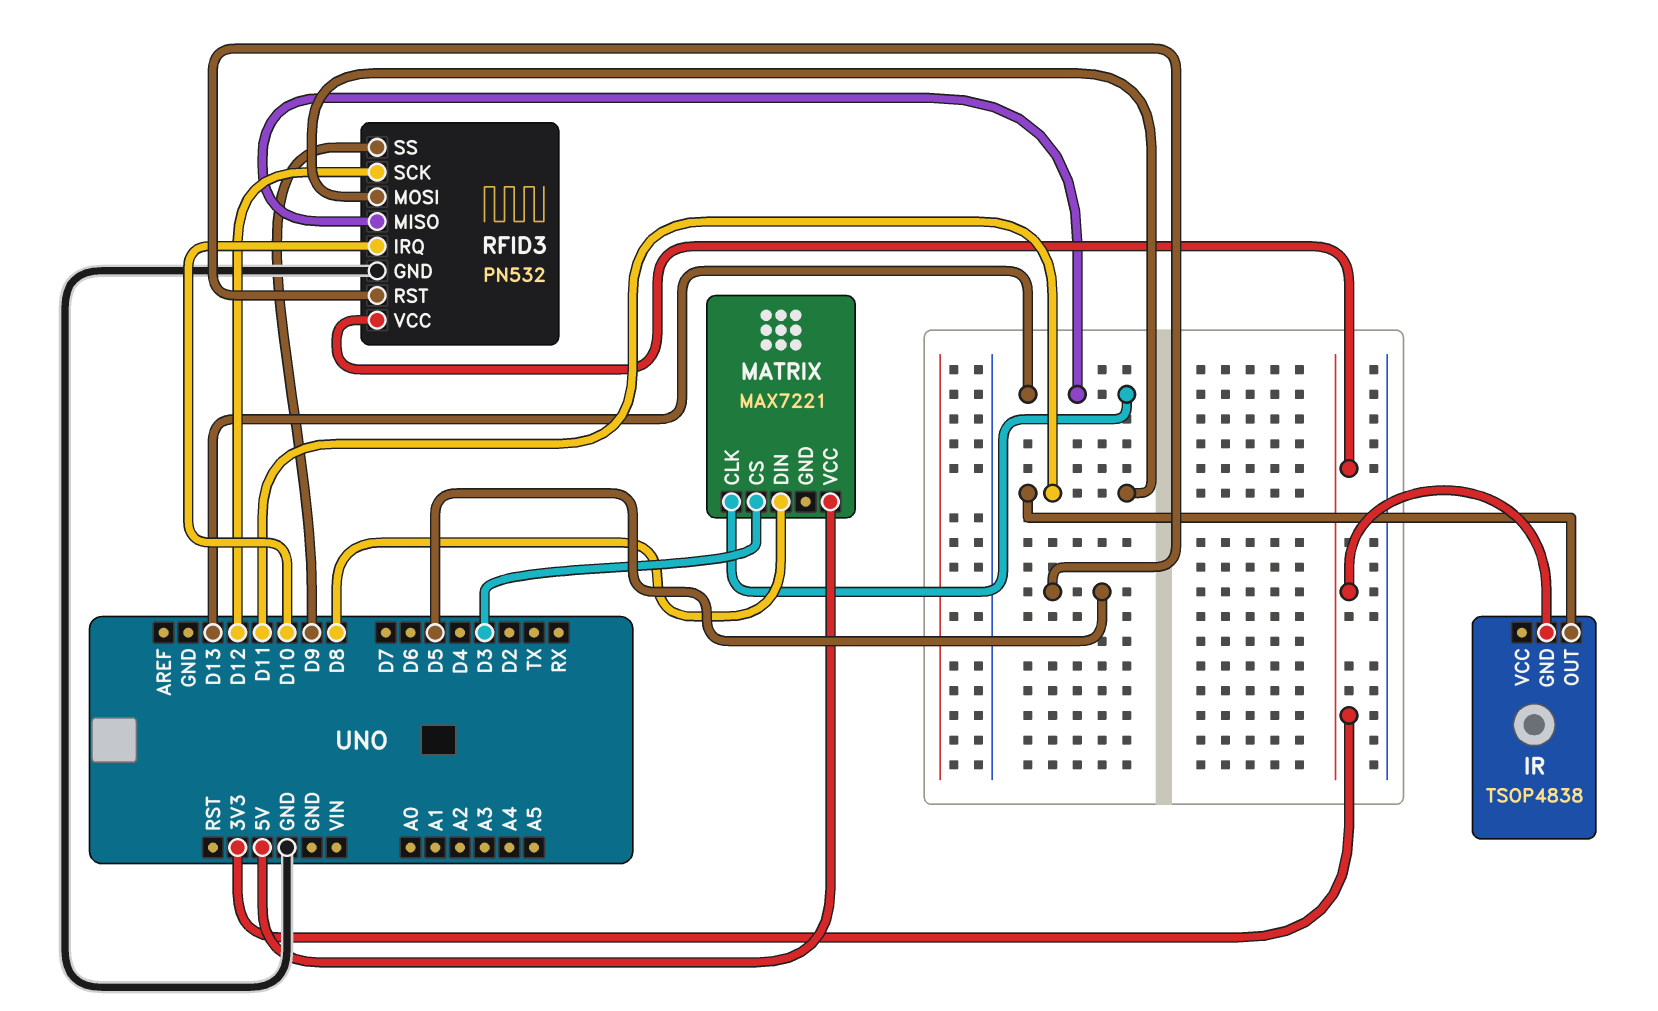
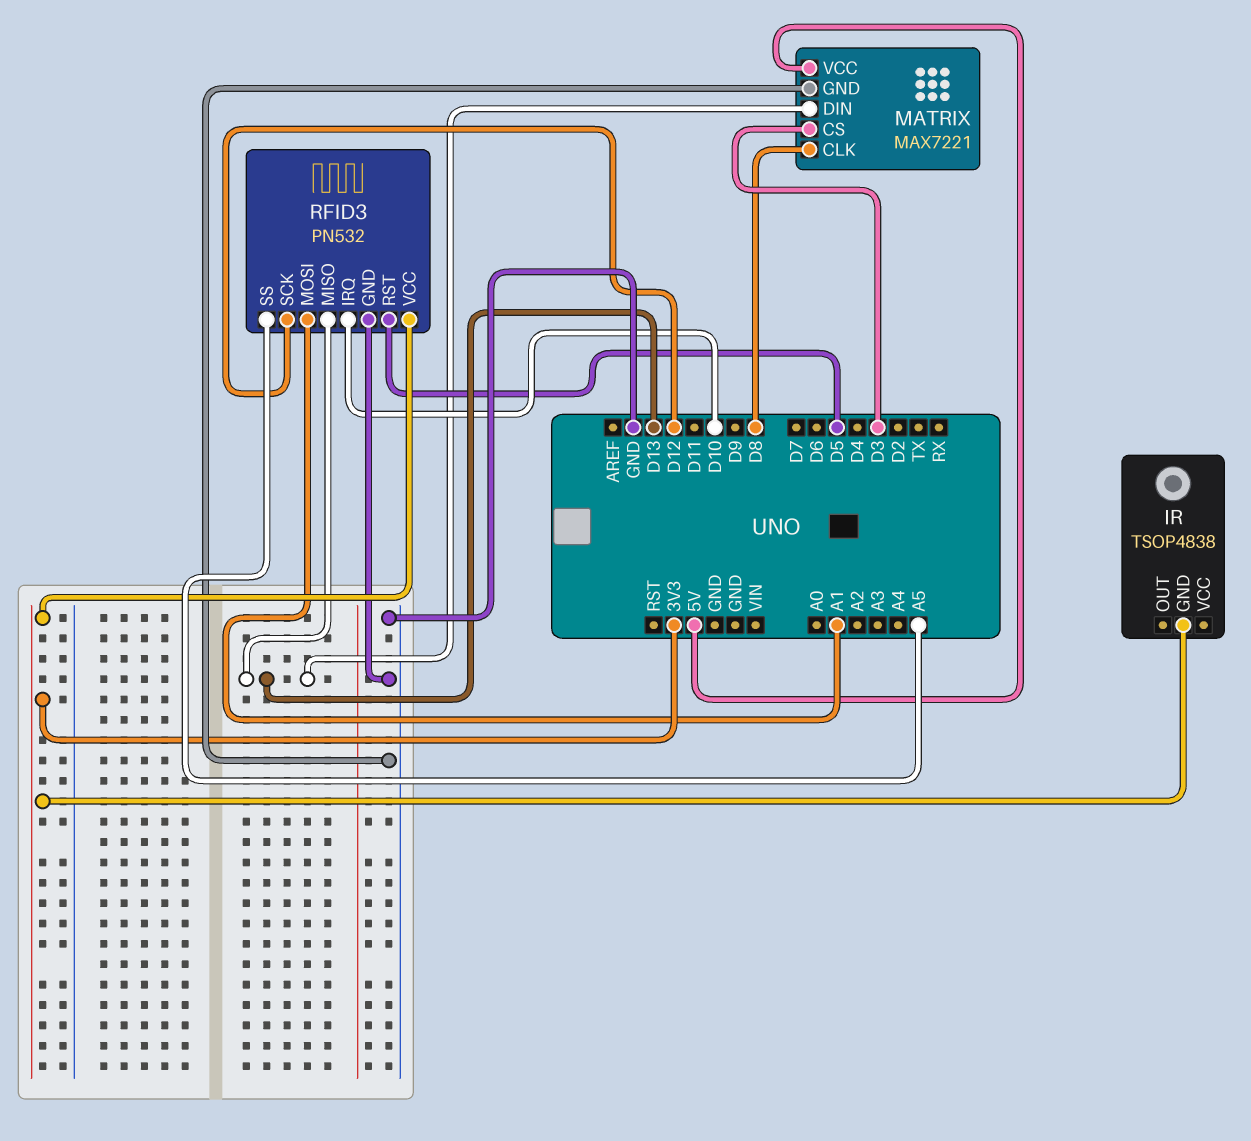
IR pin OUT: D11 -> none
MATRIX pin CLK: D13 -> D8
MATRIX pin DIN: D8 -> D13
MATRIX pin GND: none -> GND
RFID3 pin MOSI: D11 -> A1
RFID3 pin SS: D9 -> A5

